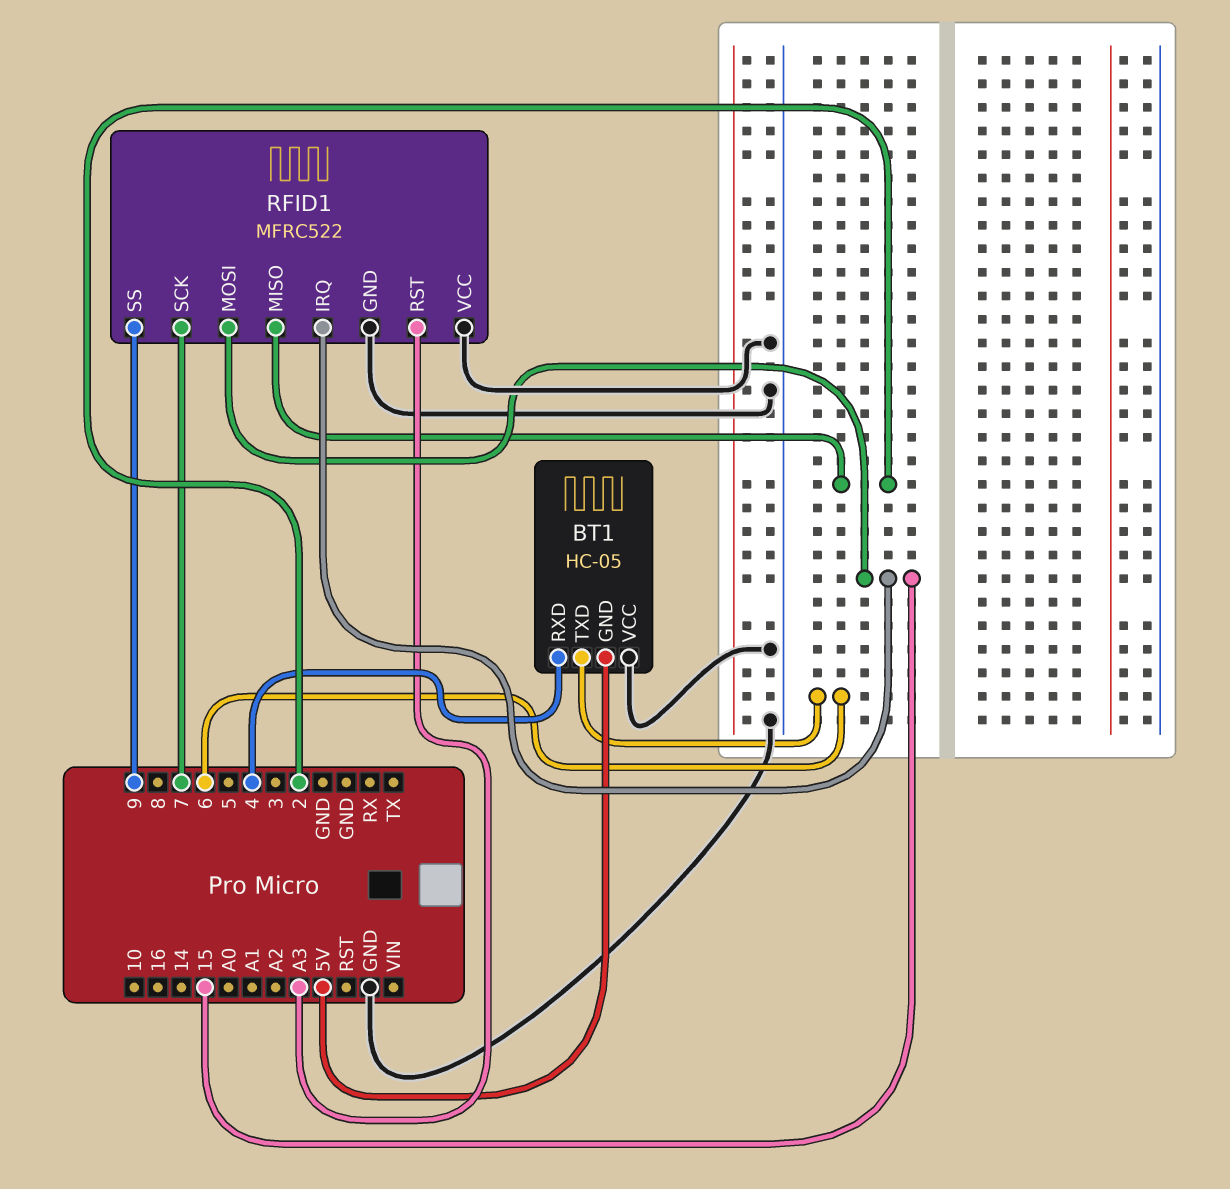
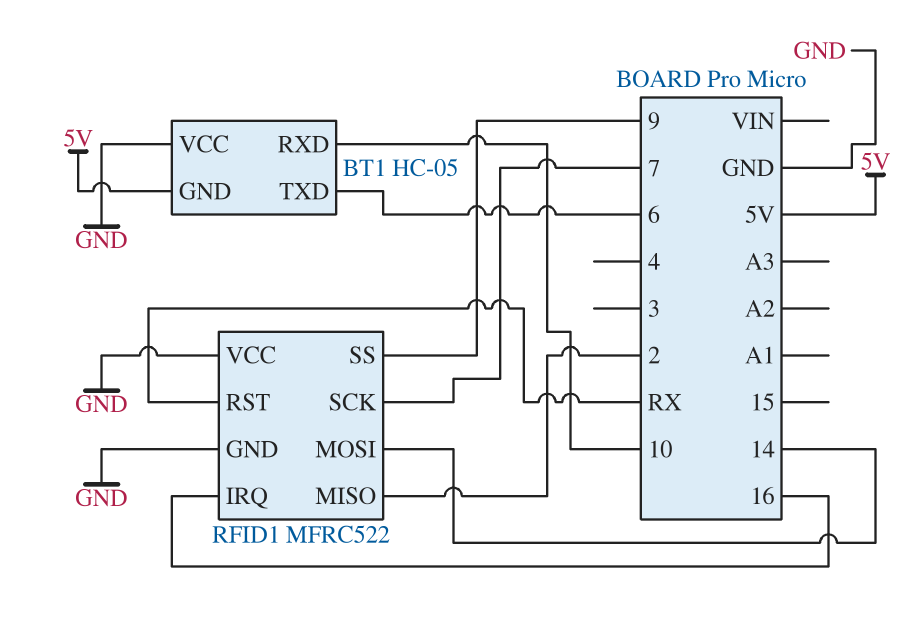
BT1 pin RXD: 4 -> 10
RFID1 pin IRQ: 15 -> 16
RFID1 pin MOSI: 15 -> 14
RFID1 pin RST: A3 -> RX

